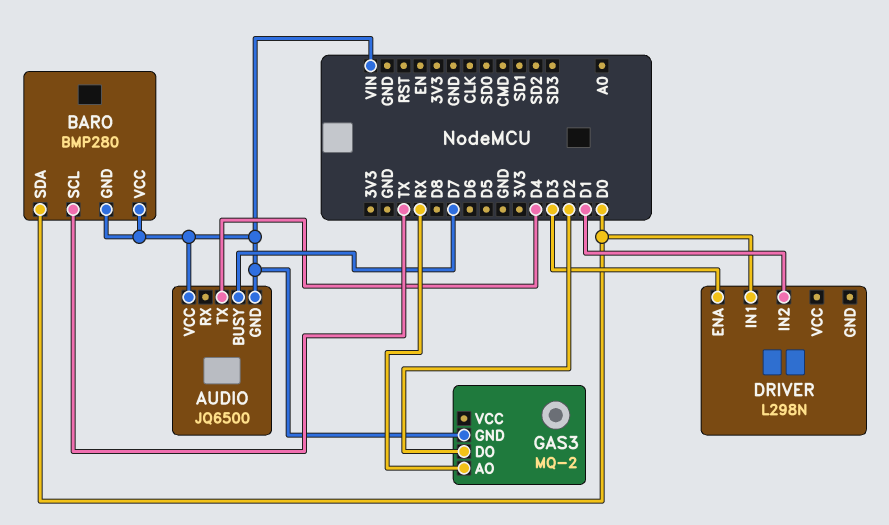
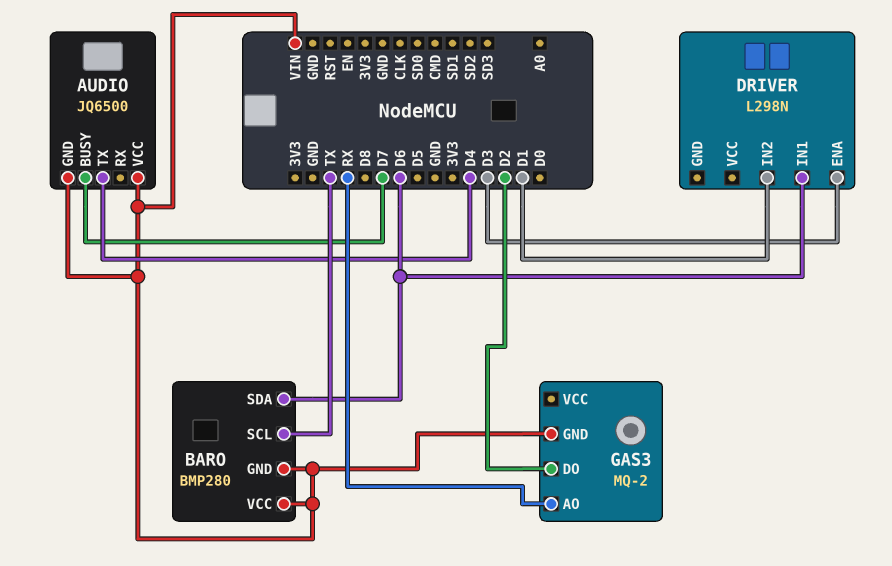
BARO pin SDA: D0 -> D6
DRIVER pin IN1: D0 -> D6

